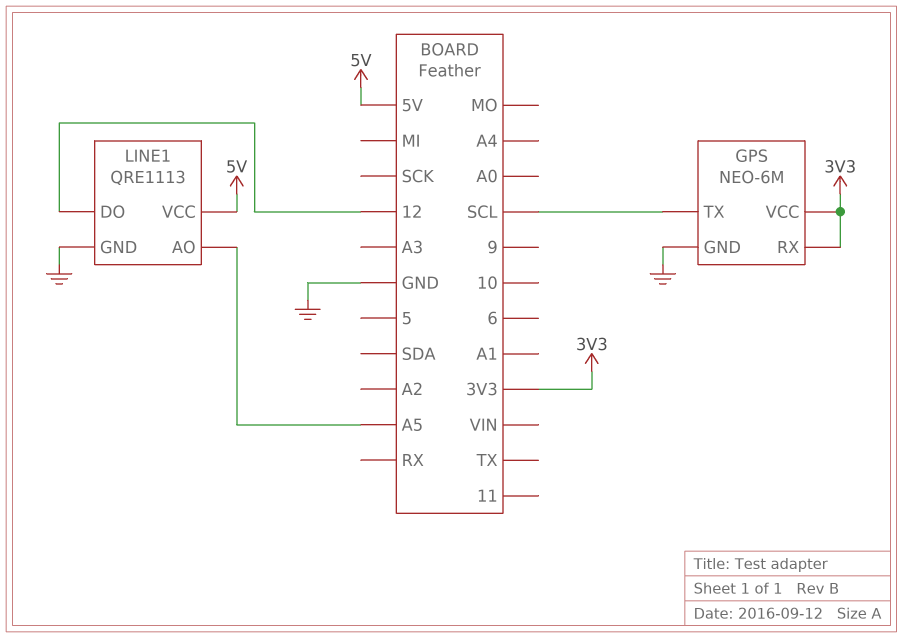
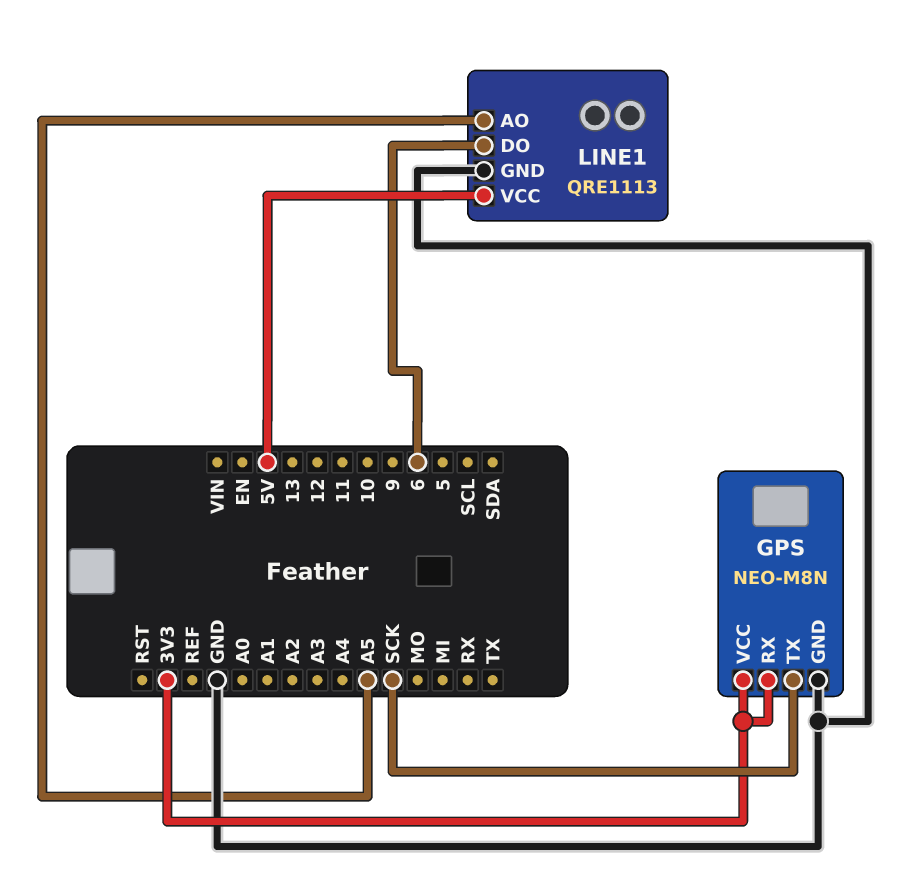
GPS: NEO-6M -> NEO-M8N
GPS pin TX: SCL -> SCK
LINE1 pin DO: 12 -> 6

